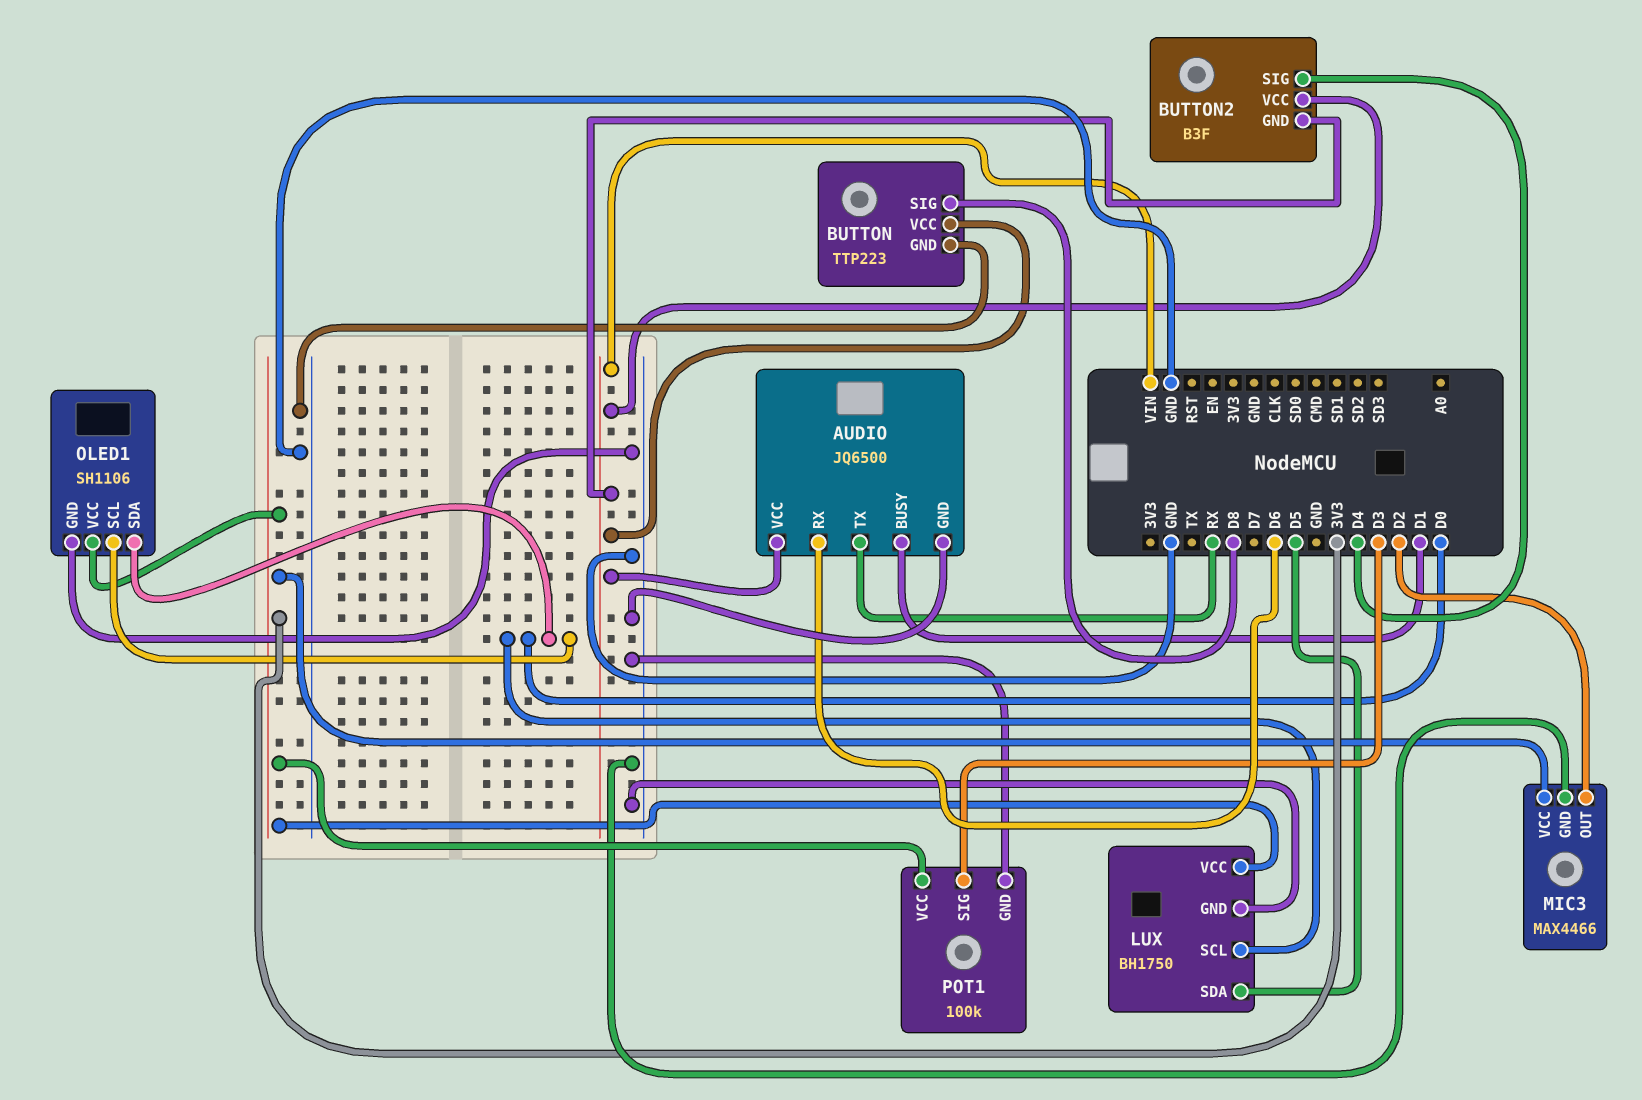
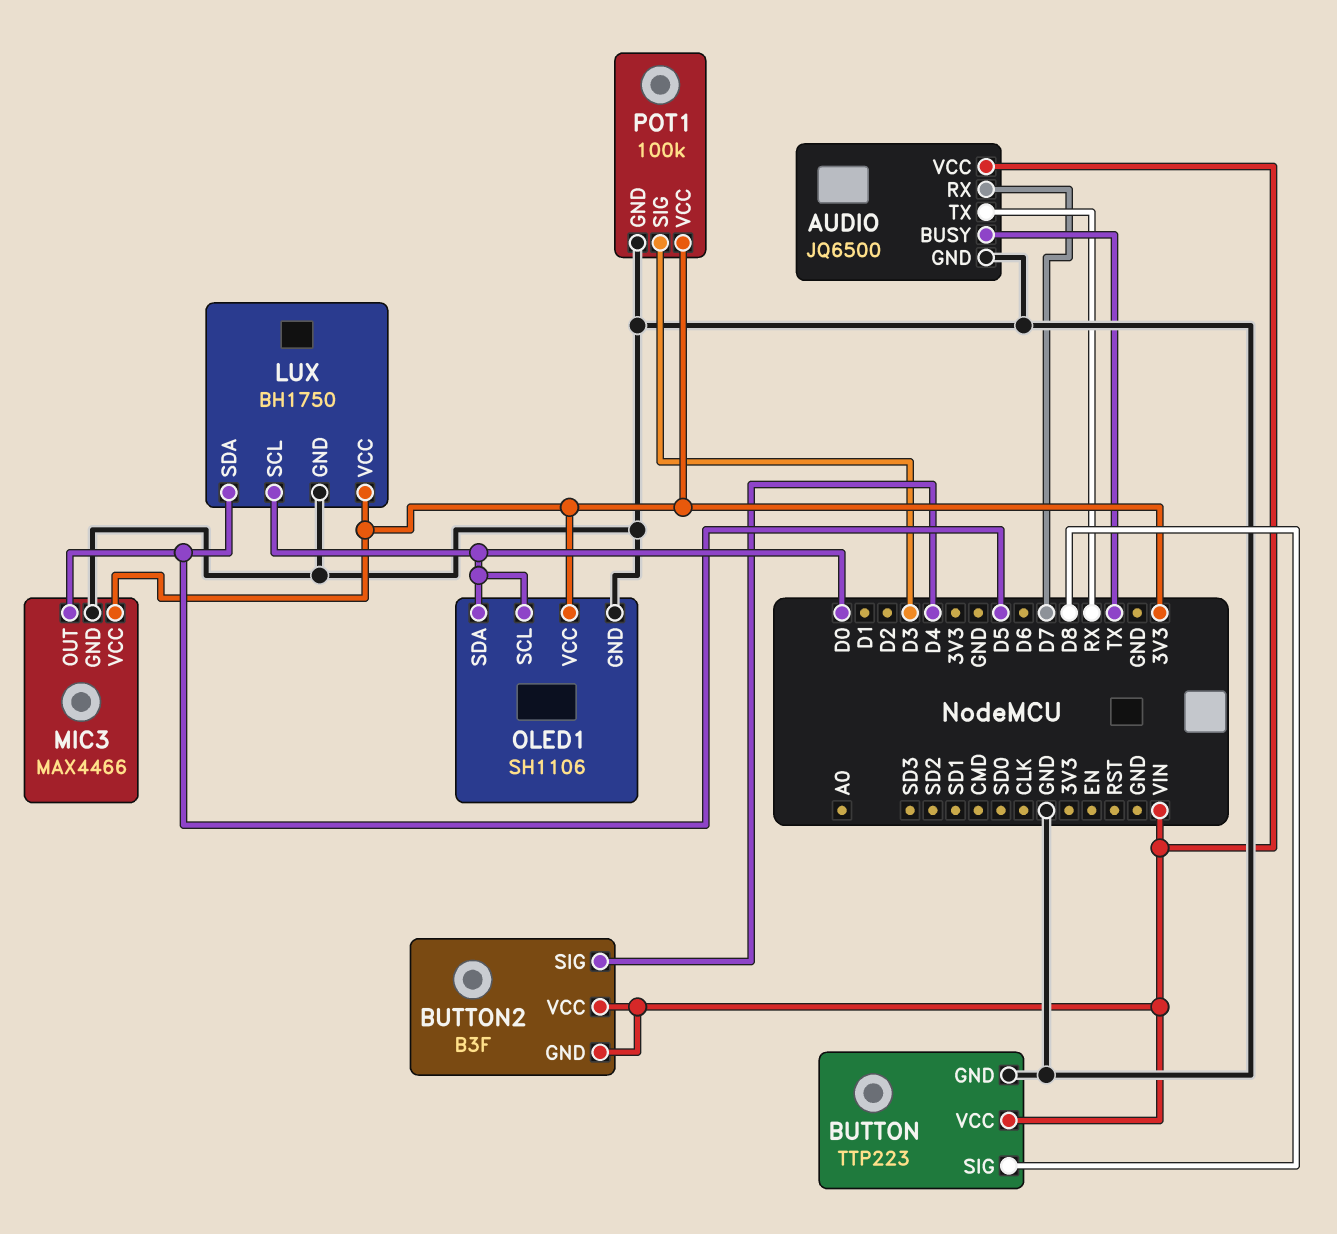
AUDIO pin BUSY: D1 -> TX
AUDIO pin RX: D6 -> D7
MIC3 pin OUT: D2 -> D5

